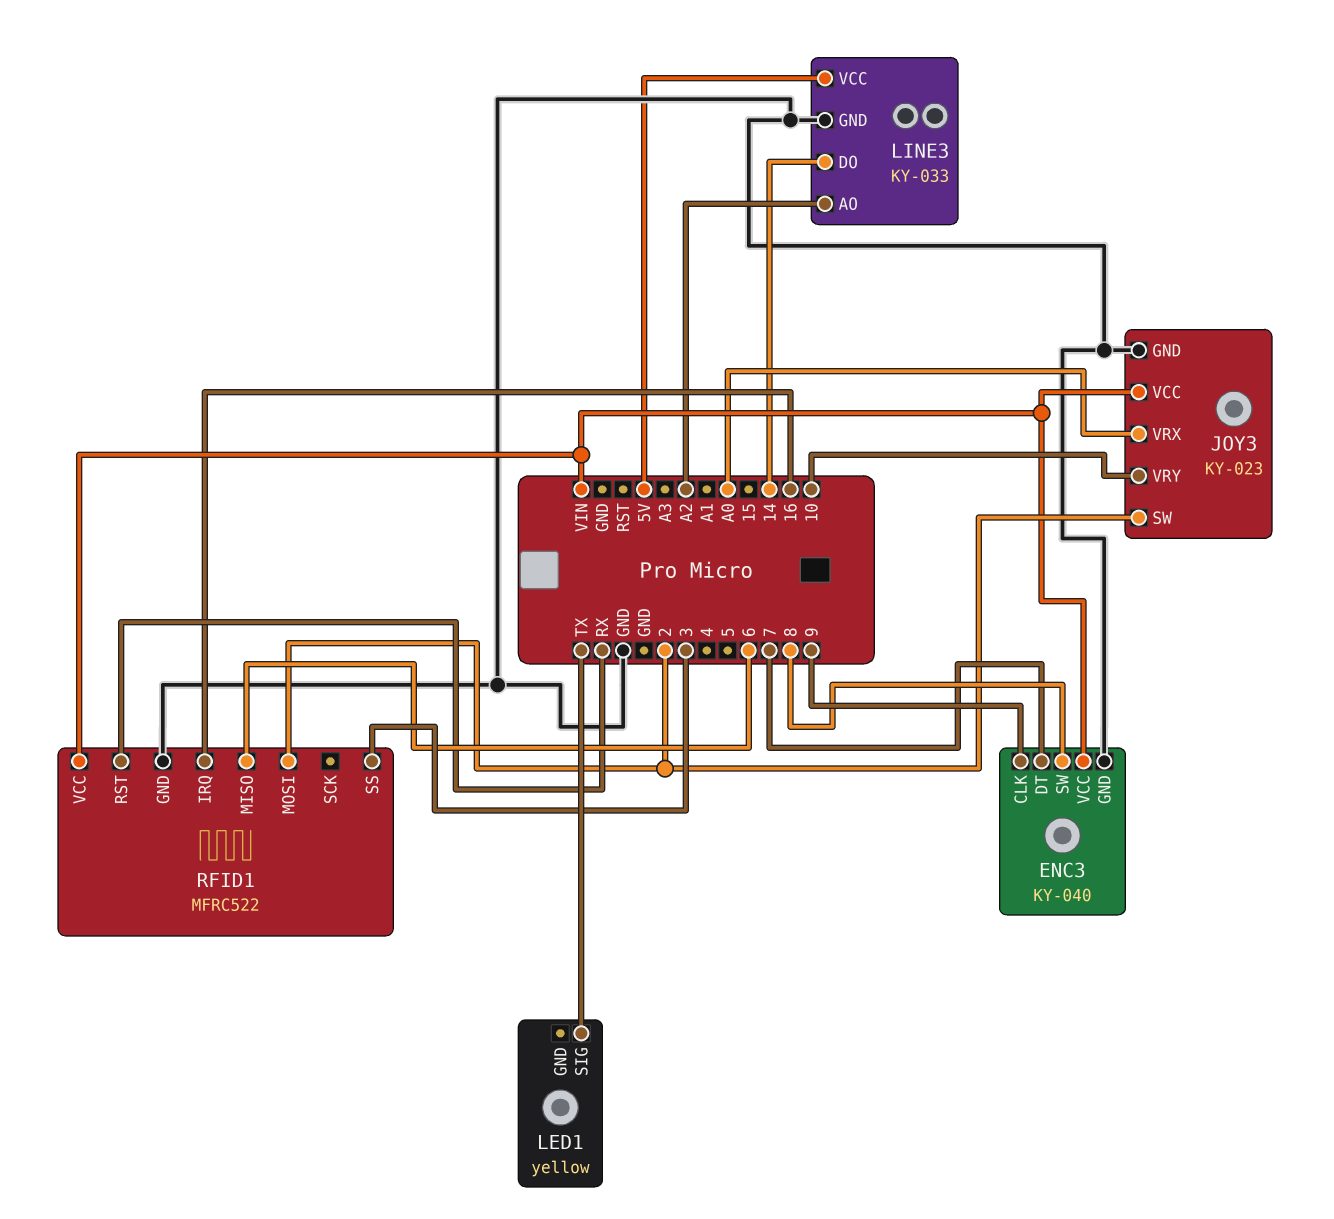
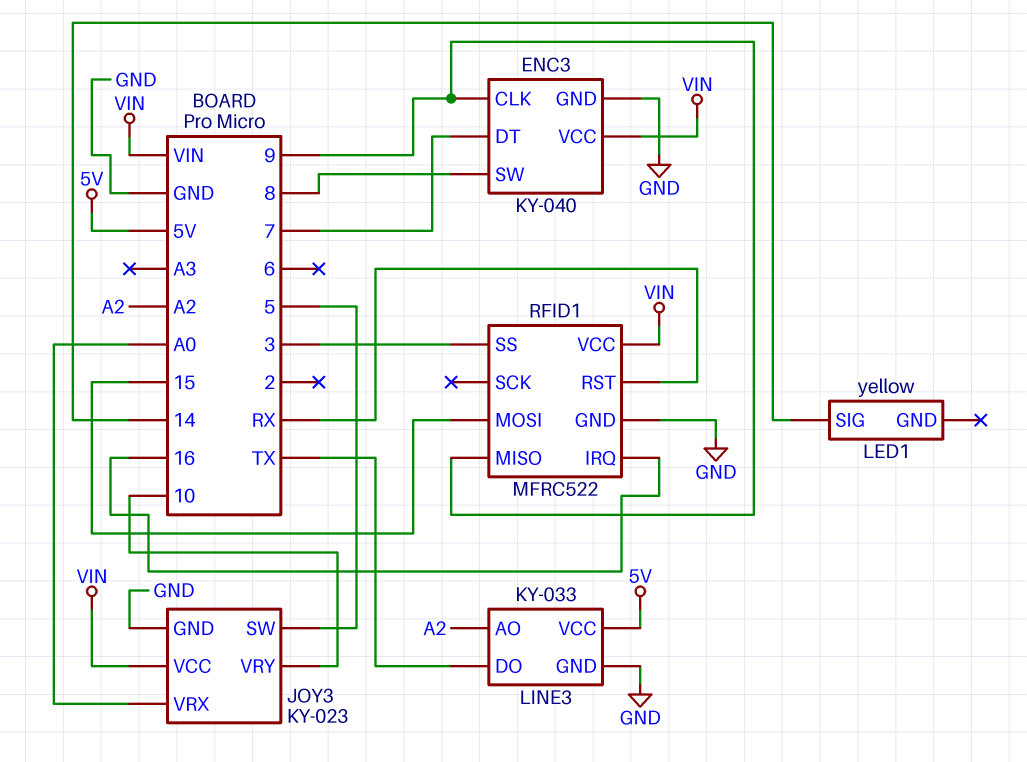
JOY3 pin SW: 2 -> 5
LED1 pin SIG: TX -> 14
LINE3 pin DO: 14 -> TX
RFID1 pin MISO: 6 -> 9
RFID1 pin MOSI: 2 -> 15

